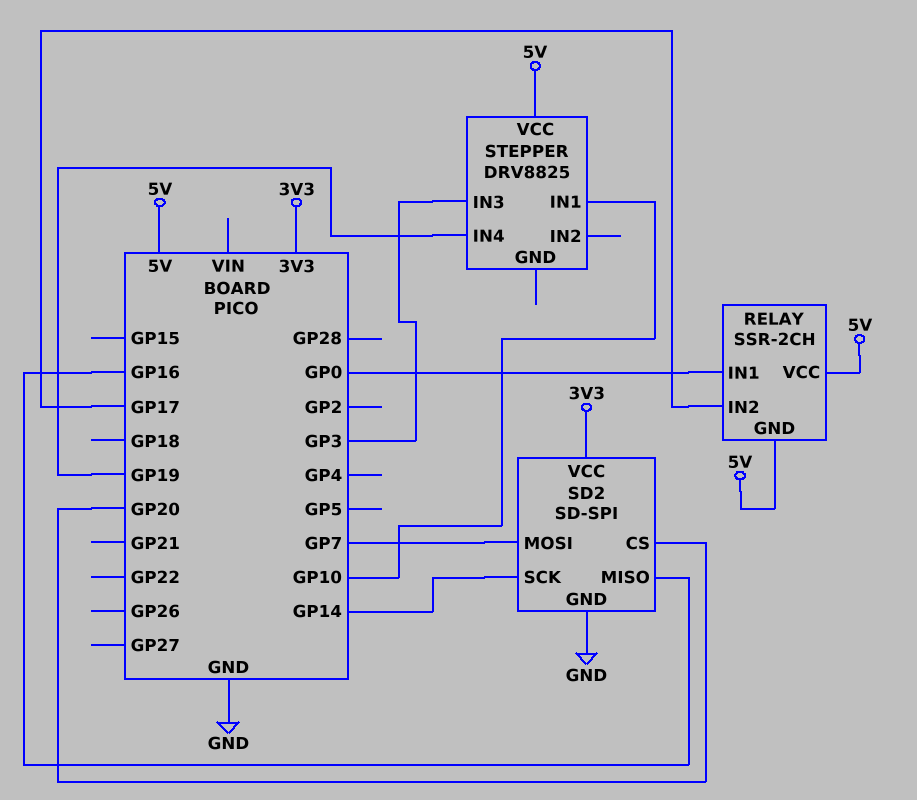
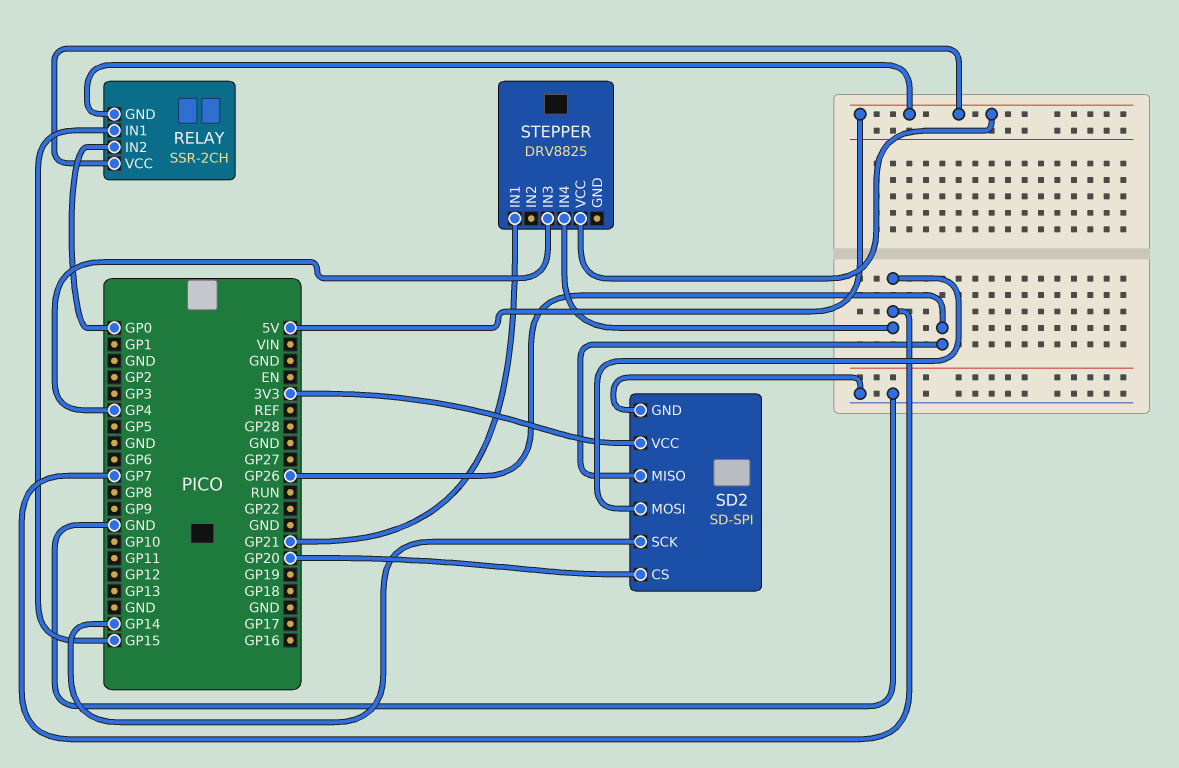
RELAY pin IN1: GP0 -> GP15
RELAY pin IN2: GP17 -> GP0
SD2 pin MISO: GP16 -> GP26
STEPPER pin IN1: GP10 -> GP21
STEPPER pin IN3: GP3 -> GP4
STEPPER pin IN4: GP19 -> GP7

